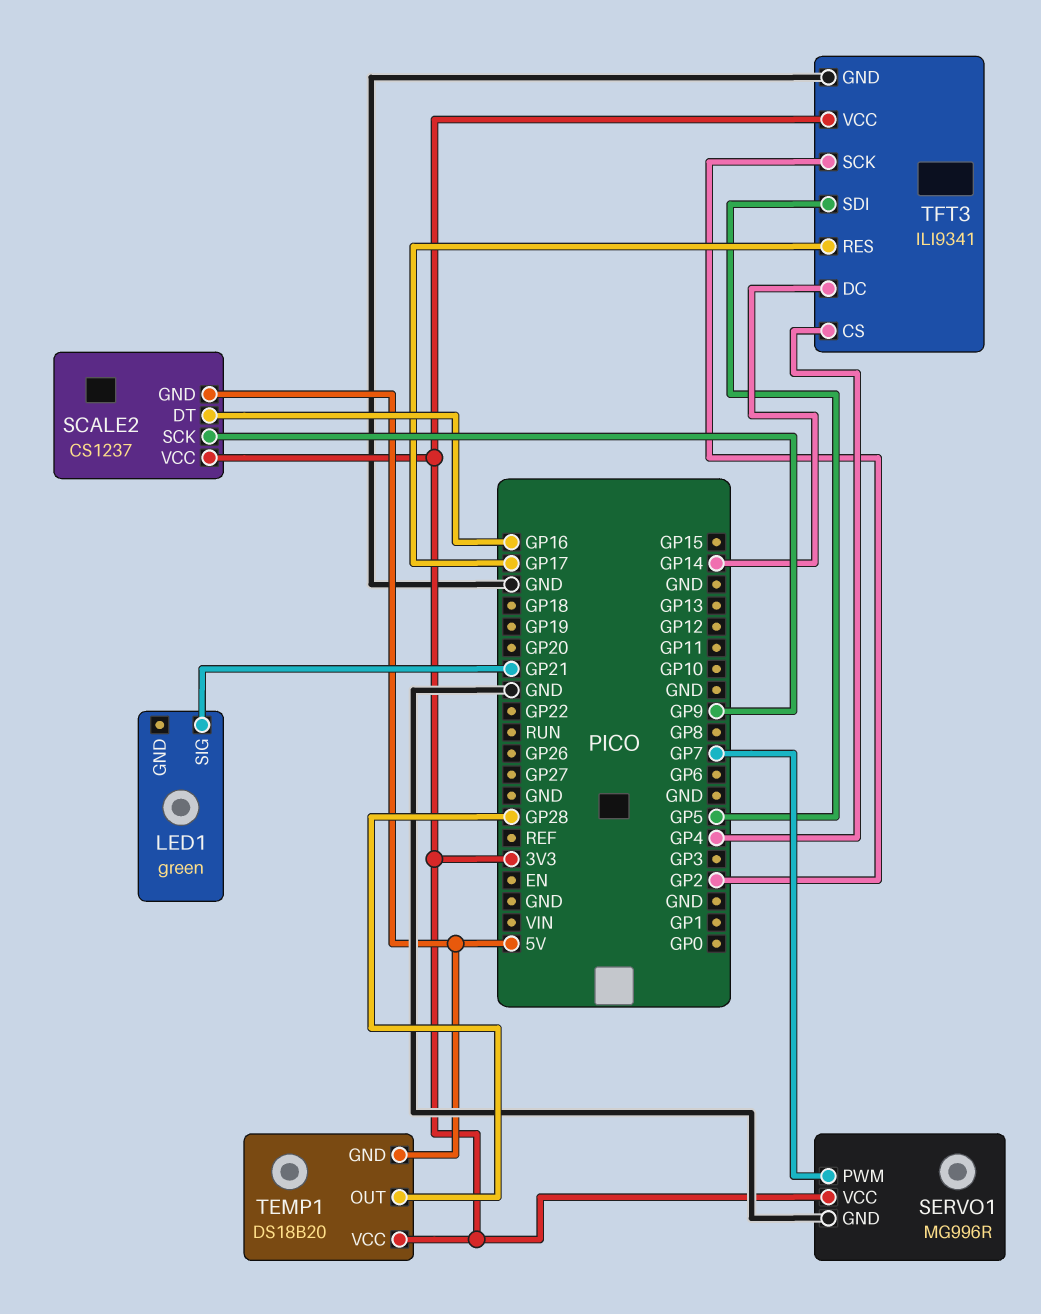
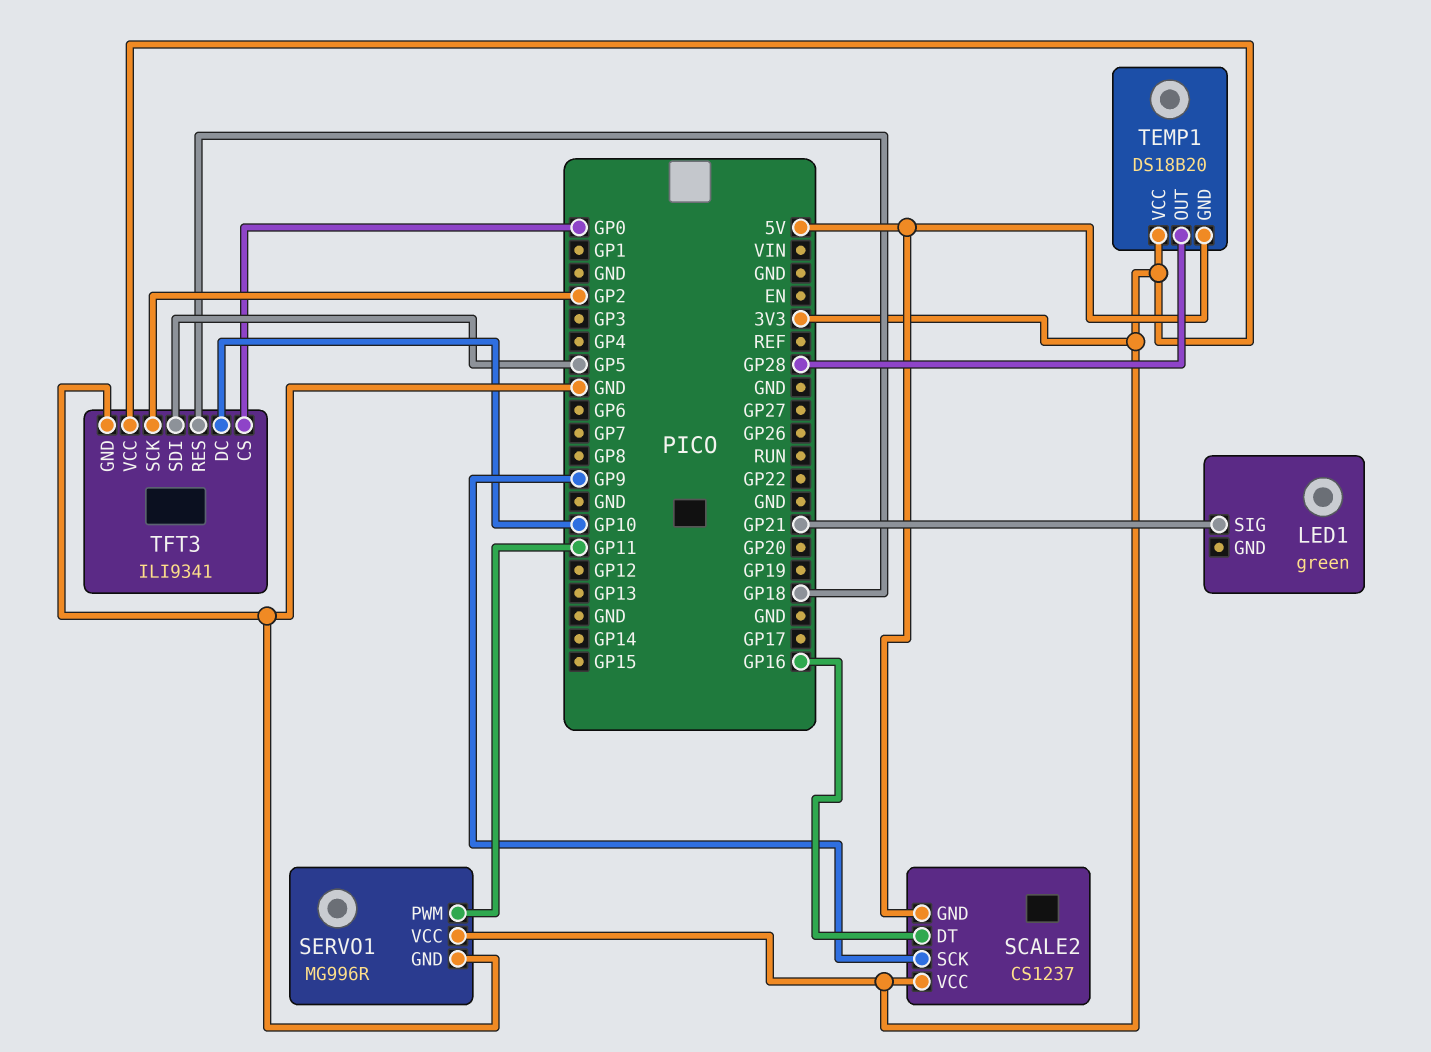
SERVO1 pin PWM: GP7 -> GP11
TFT3 pin CS: GP4 -> GP0
TFT3 pin DC: GP14 -> GP10
TFT3 pin RES: GP17 -> GP18

